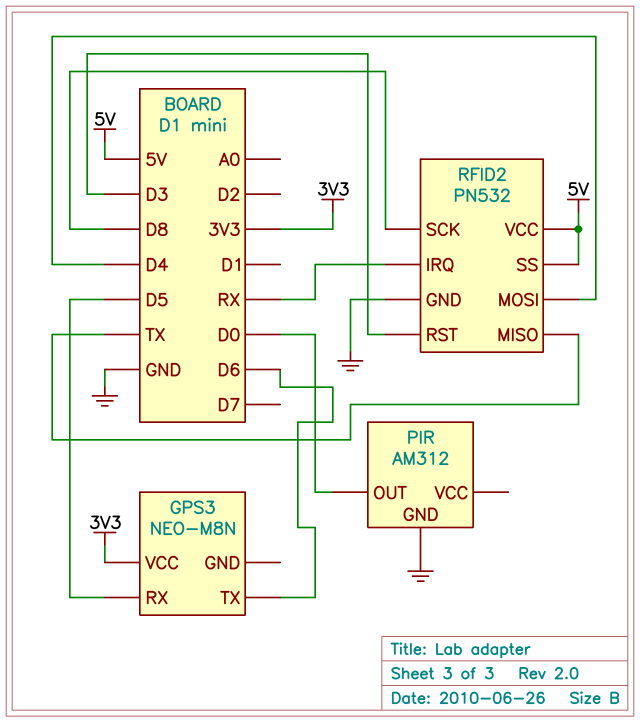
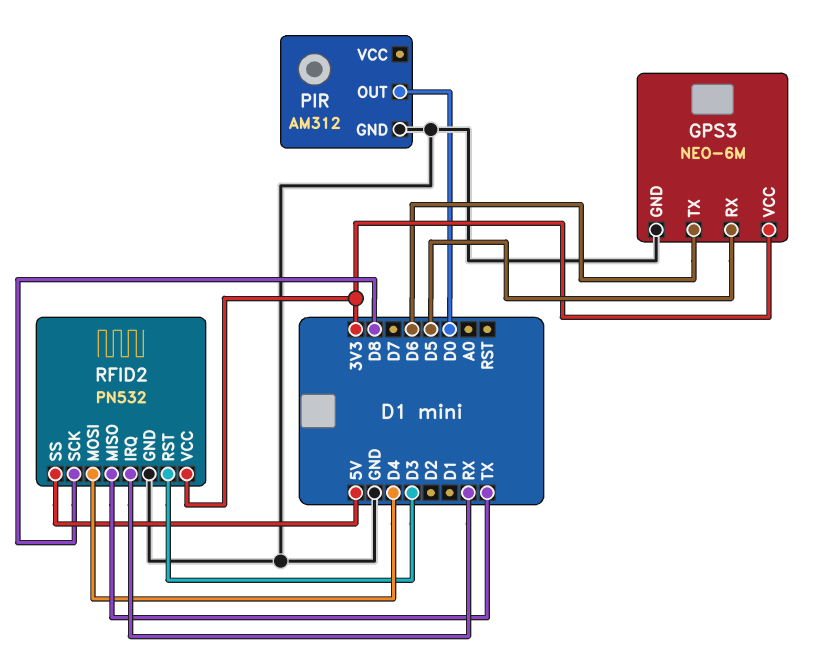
GPS3: NEO-M8N -> NEO-6M
GPS3 pin GND: none -> GND
RFID2 pin VCC: 5V -> 3V3

